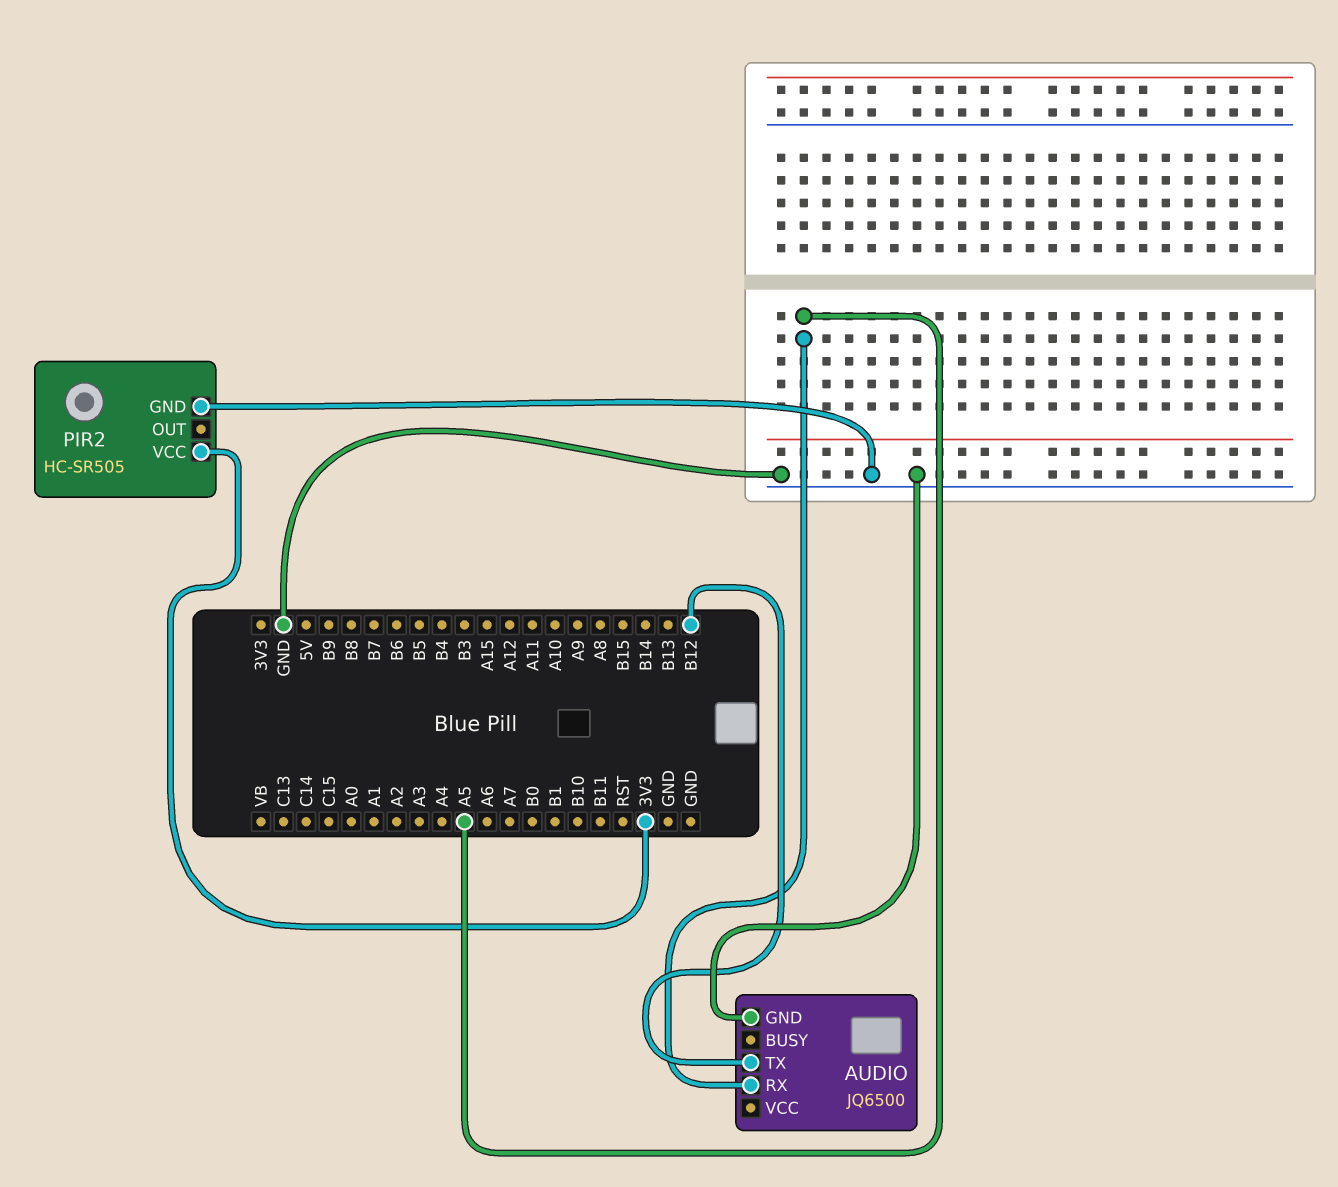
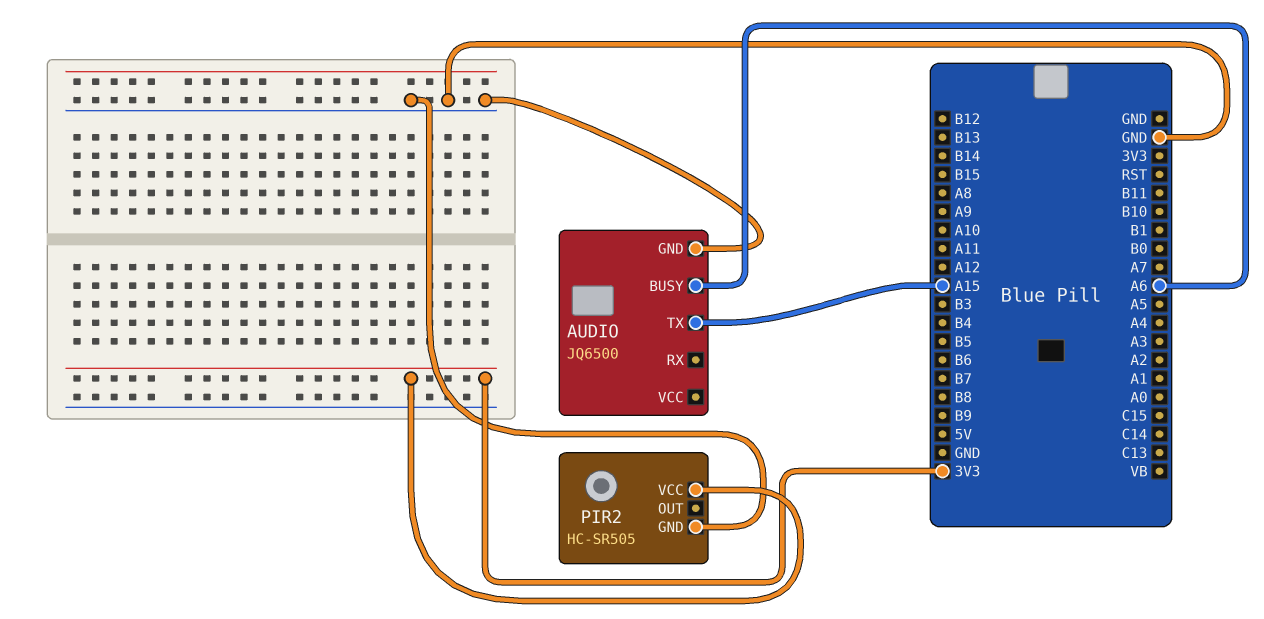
AUDIO pin BUSY: none -> A6
AUDIO pin RX: A5 -> none
AUDIO pin TX: B12 -> A15

